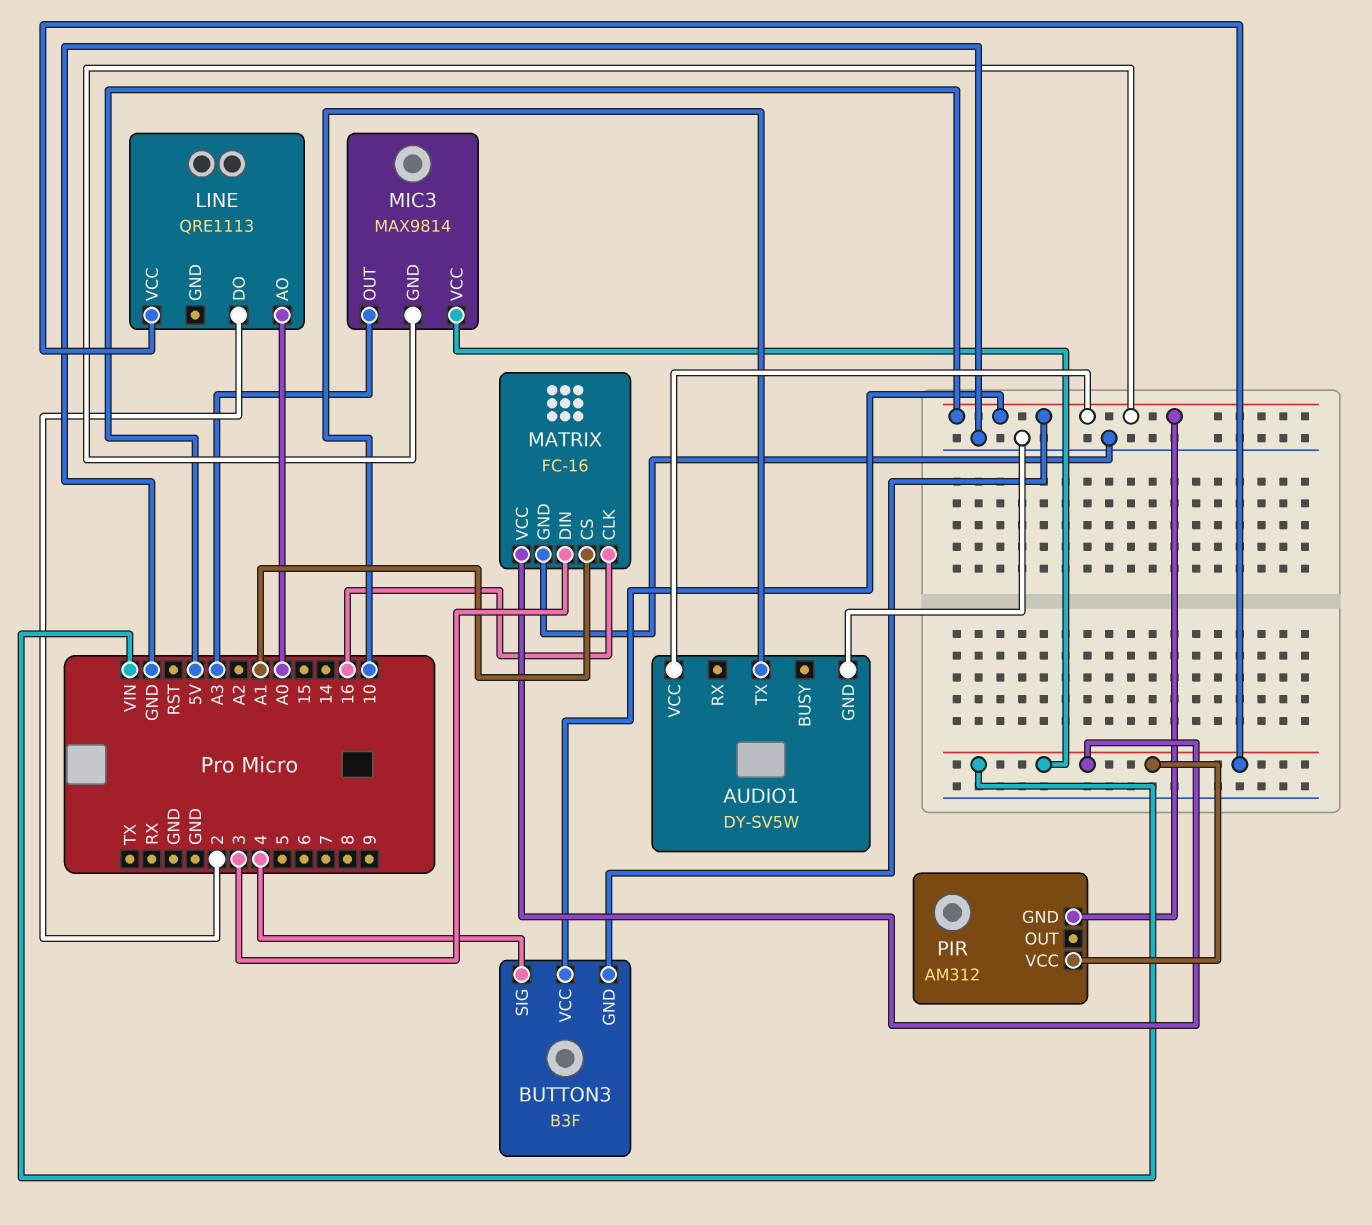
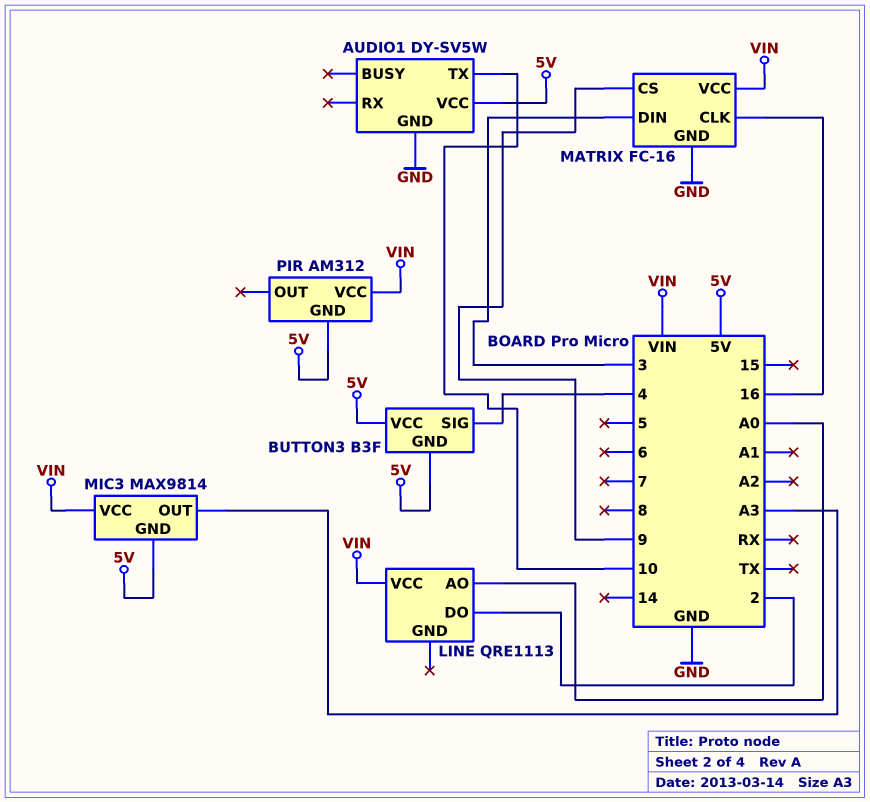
MATRIX pin CS: A1 -> 9

